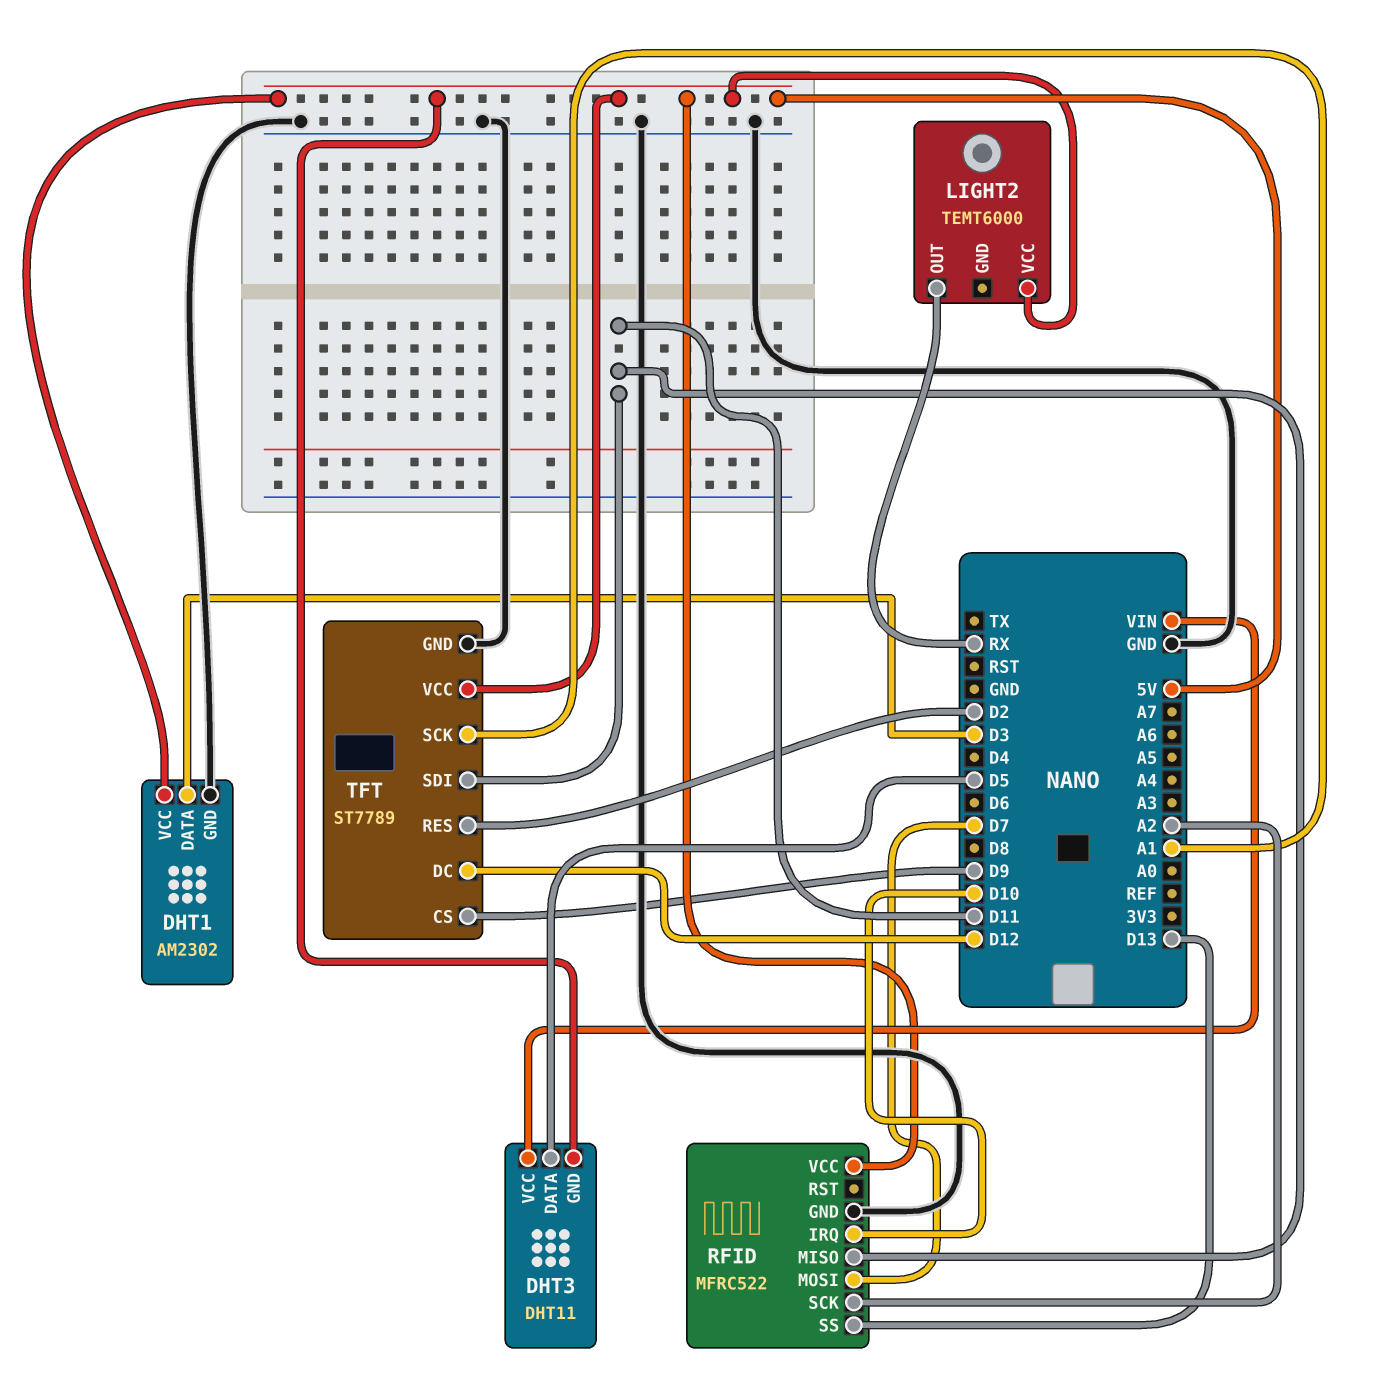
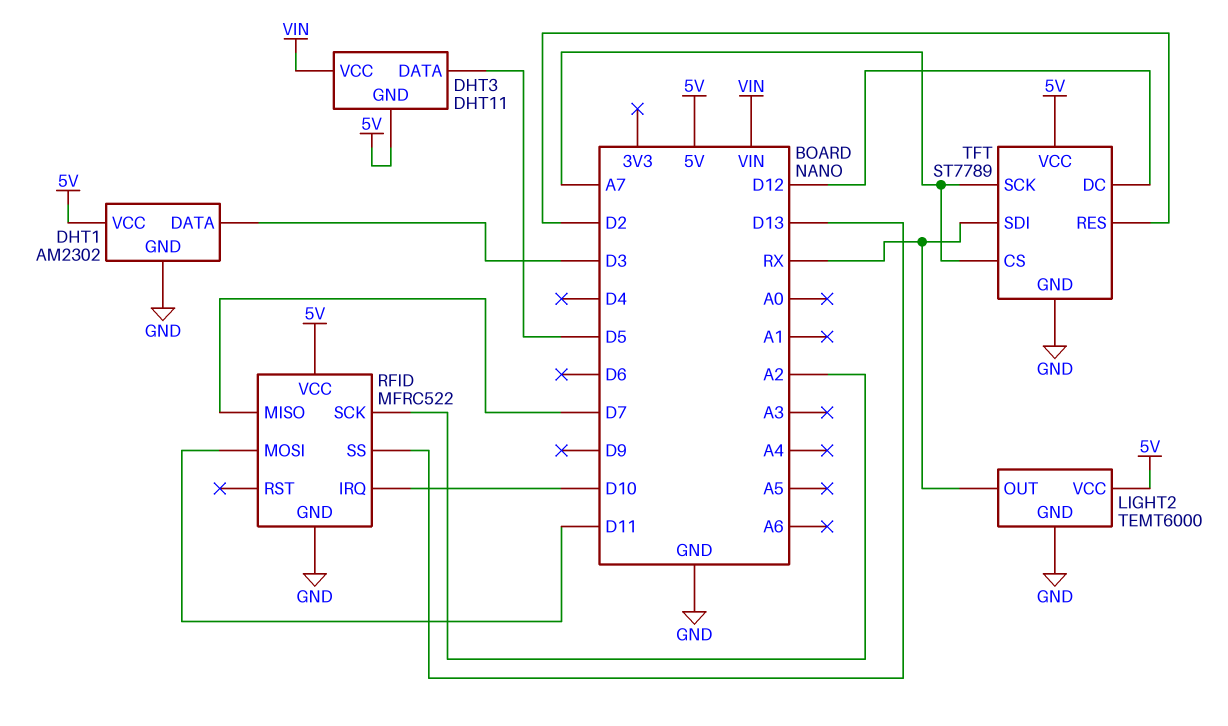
LIGHT2 pin GND: none -> GND
RFID pin MISO: D11 -> D7
RFID pin MOSI: D7 -> D11
TFT pin CS: D9 -> A7
TFT pin SCK: A1 -> A7
TFT pin SDI: D11 -> RX

